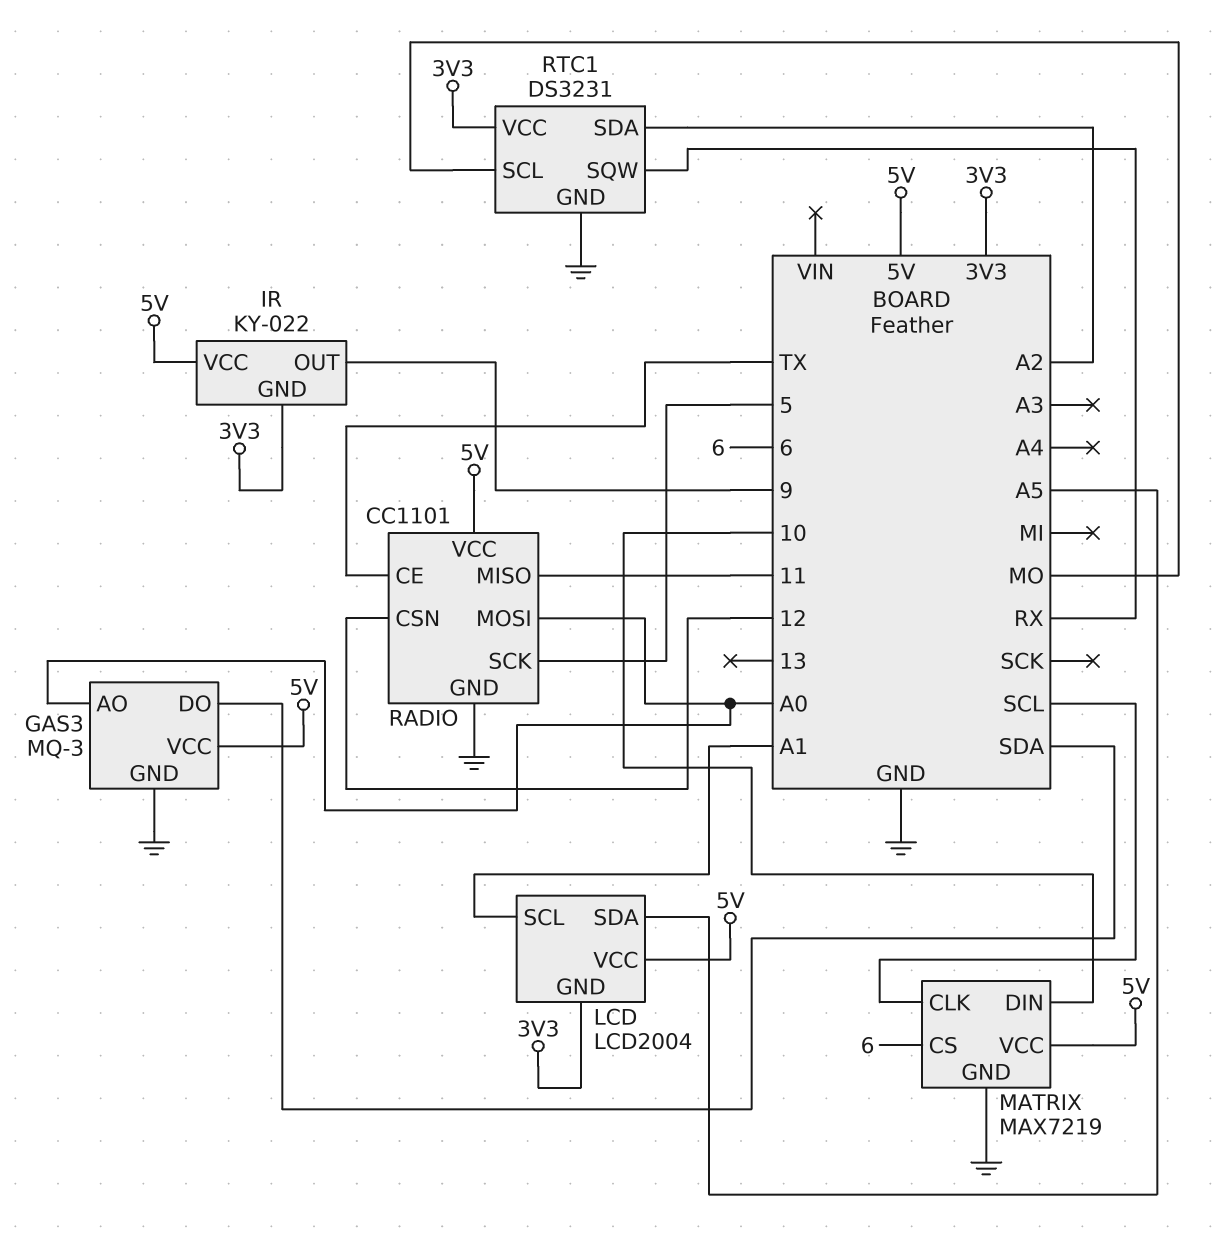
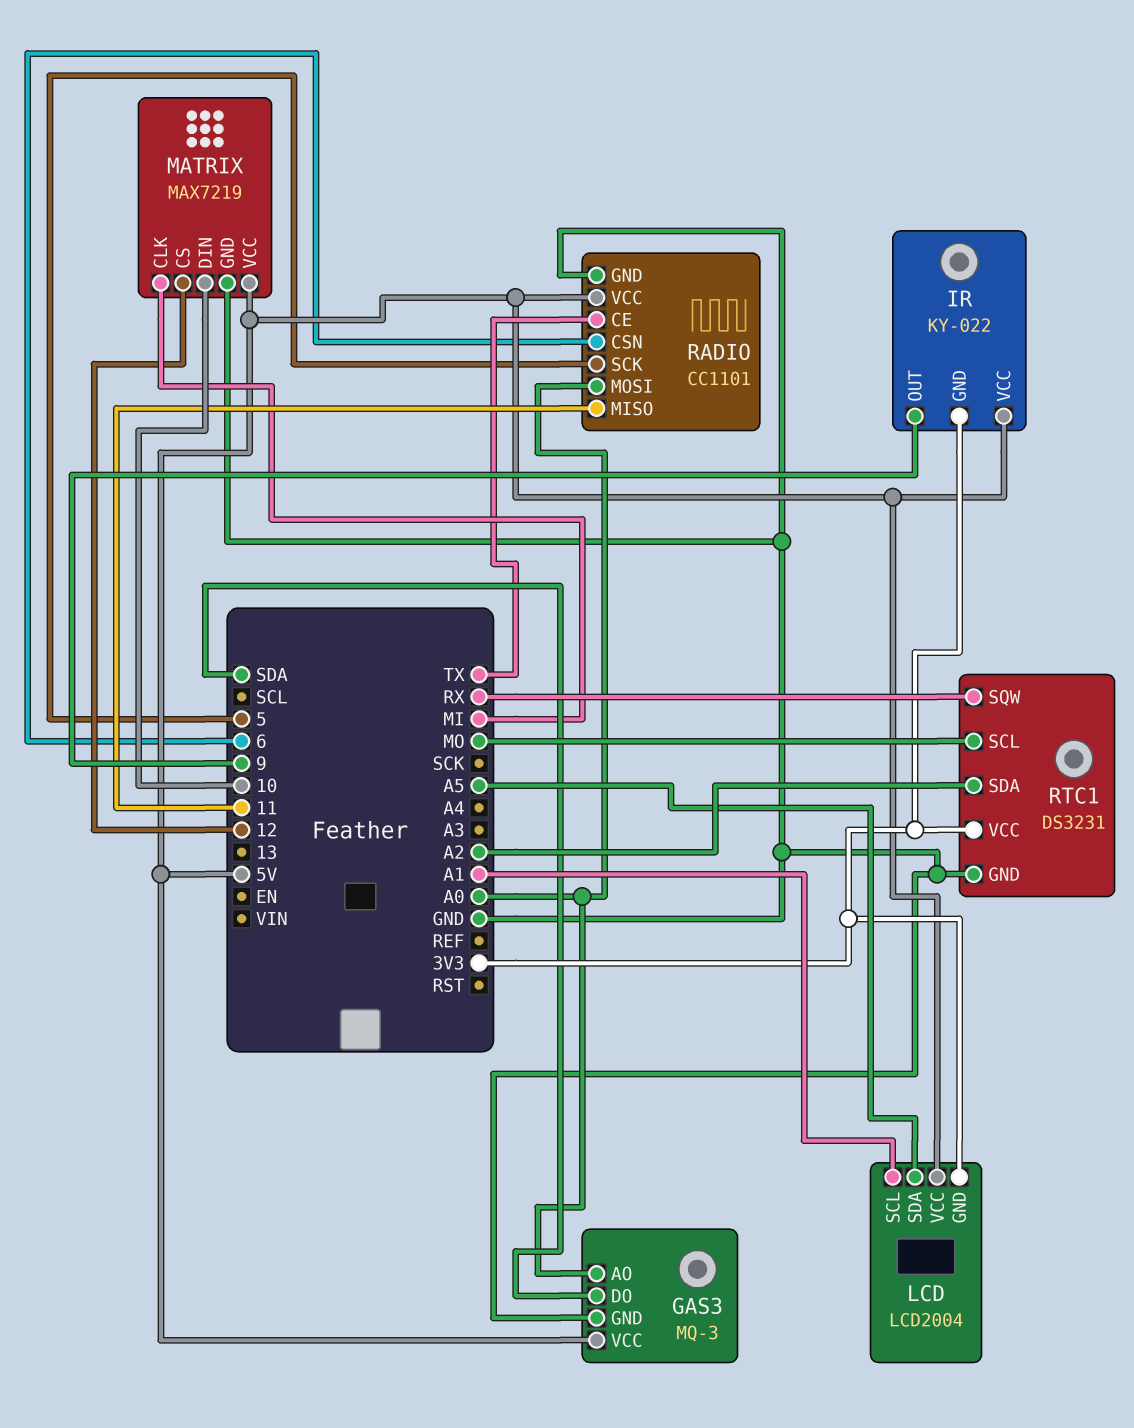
MATRIX pin CLK: SCL -> MI
MATRIX pin CS: 6 -> 12
RADIO pin CSN: 12 -> 6

